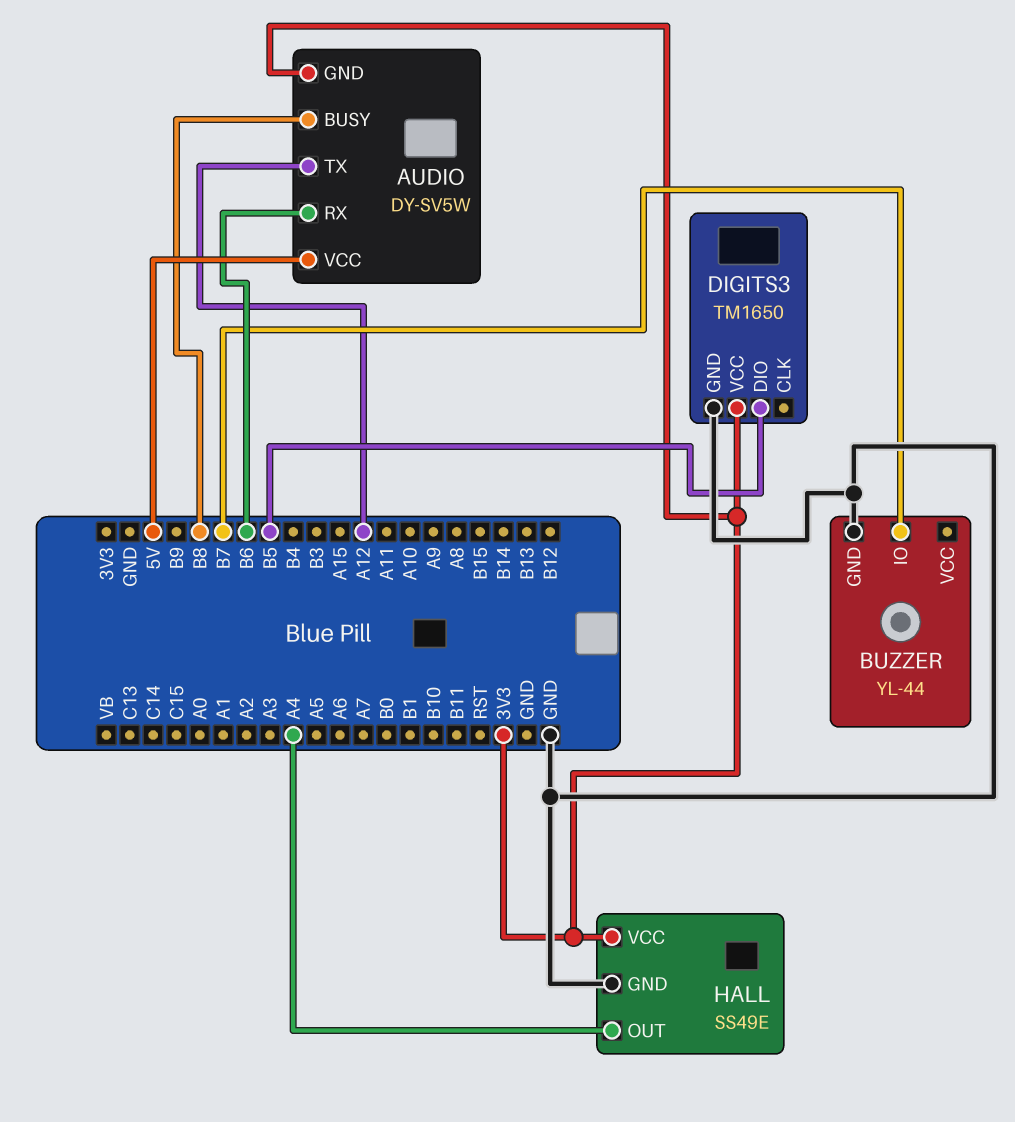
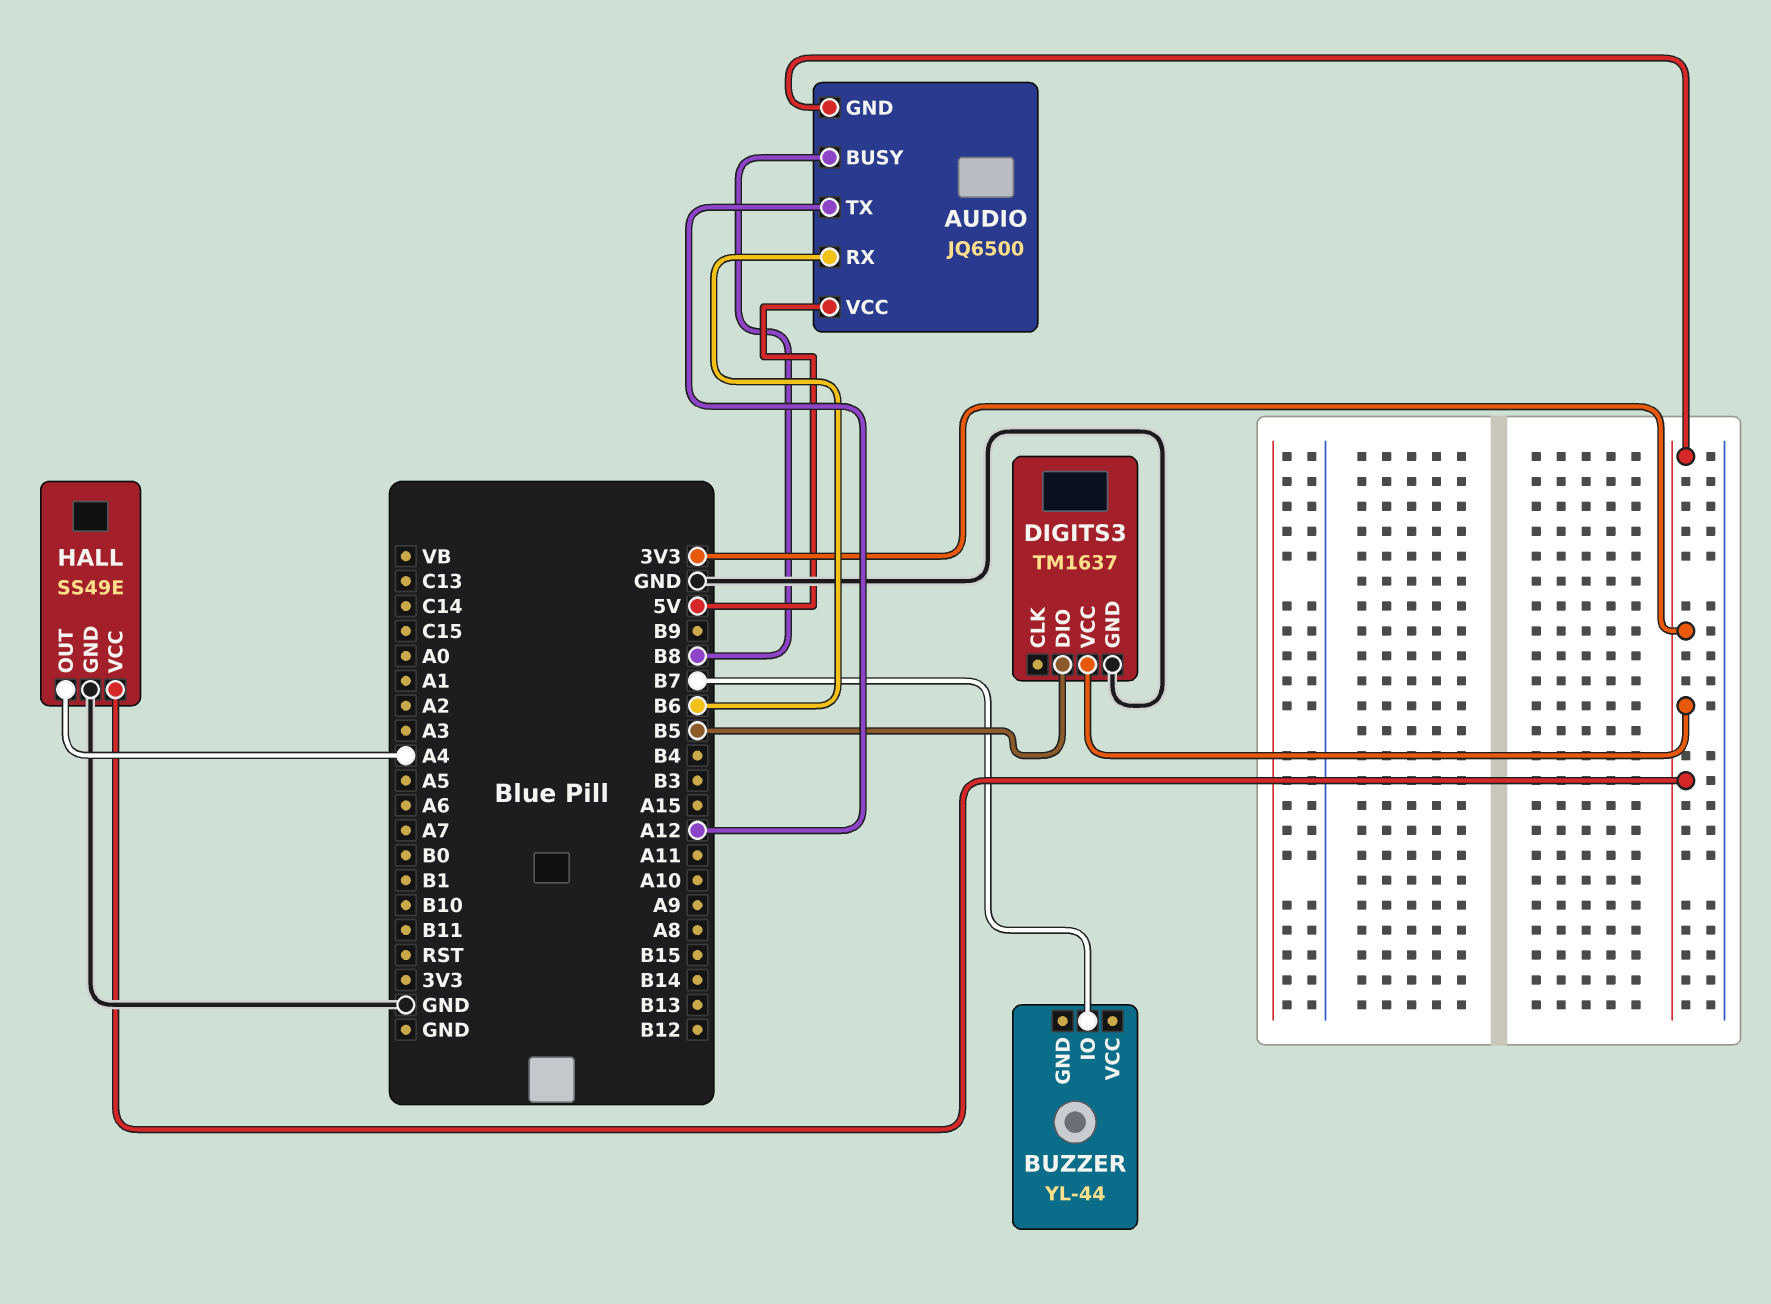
AUDIO: DY-SV5W -> JQ6500
BUZZER pin GND: GND -> none
DIGITS3: TM1650 -> TM1637

